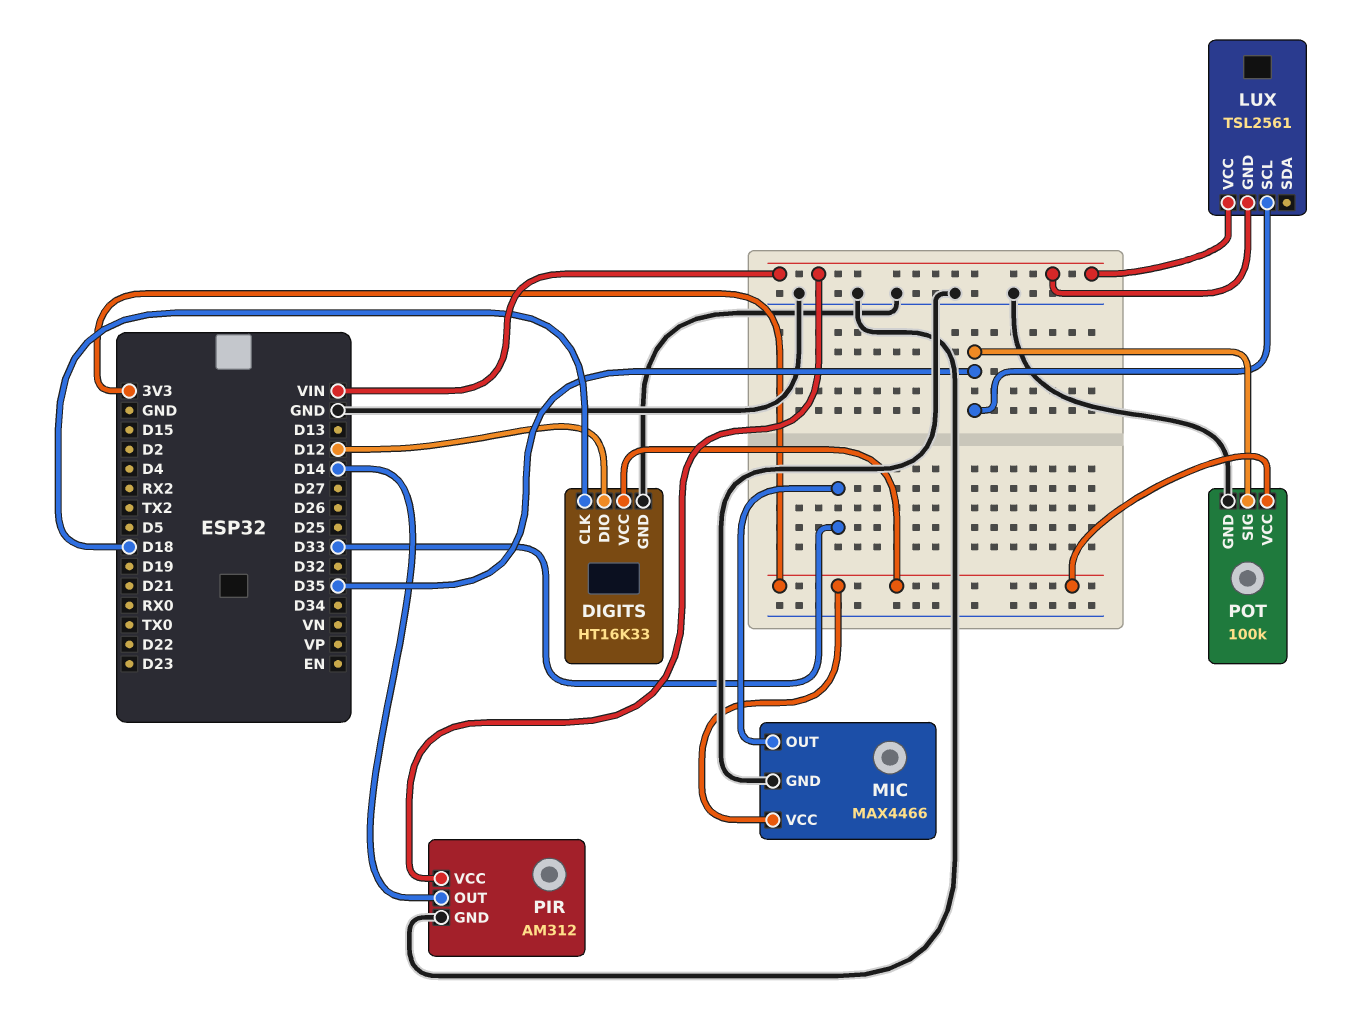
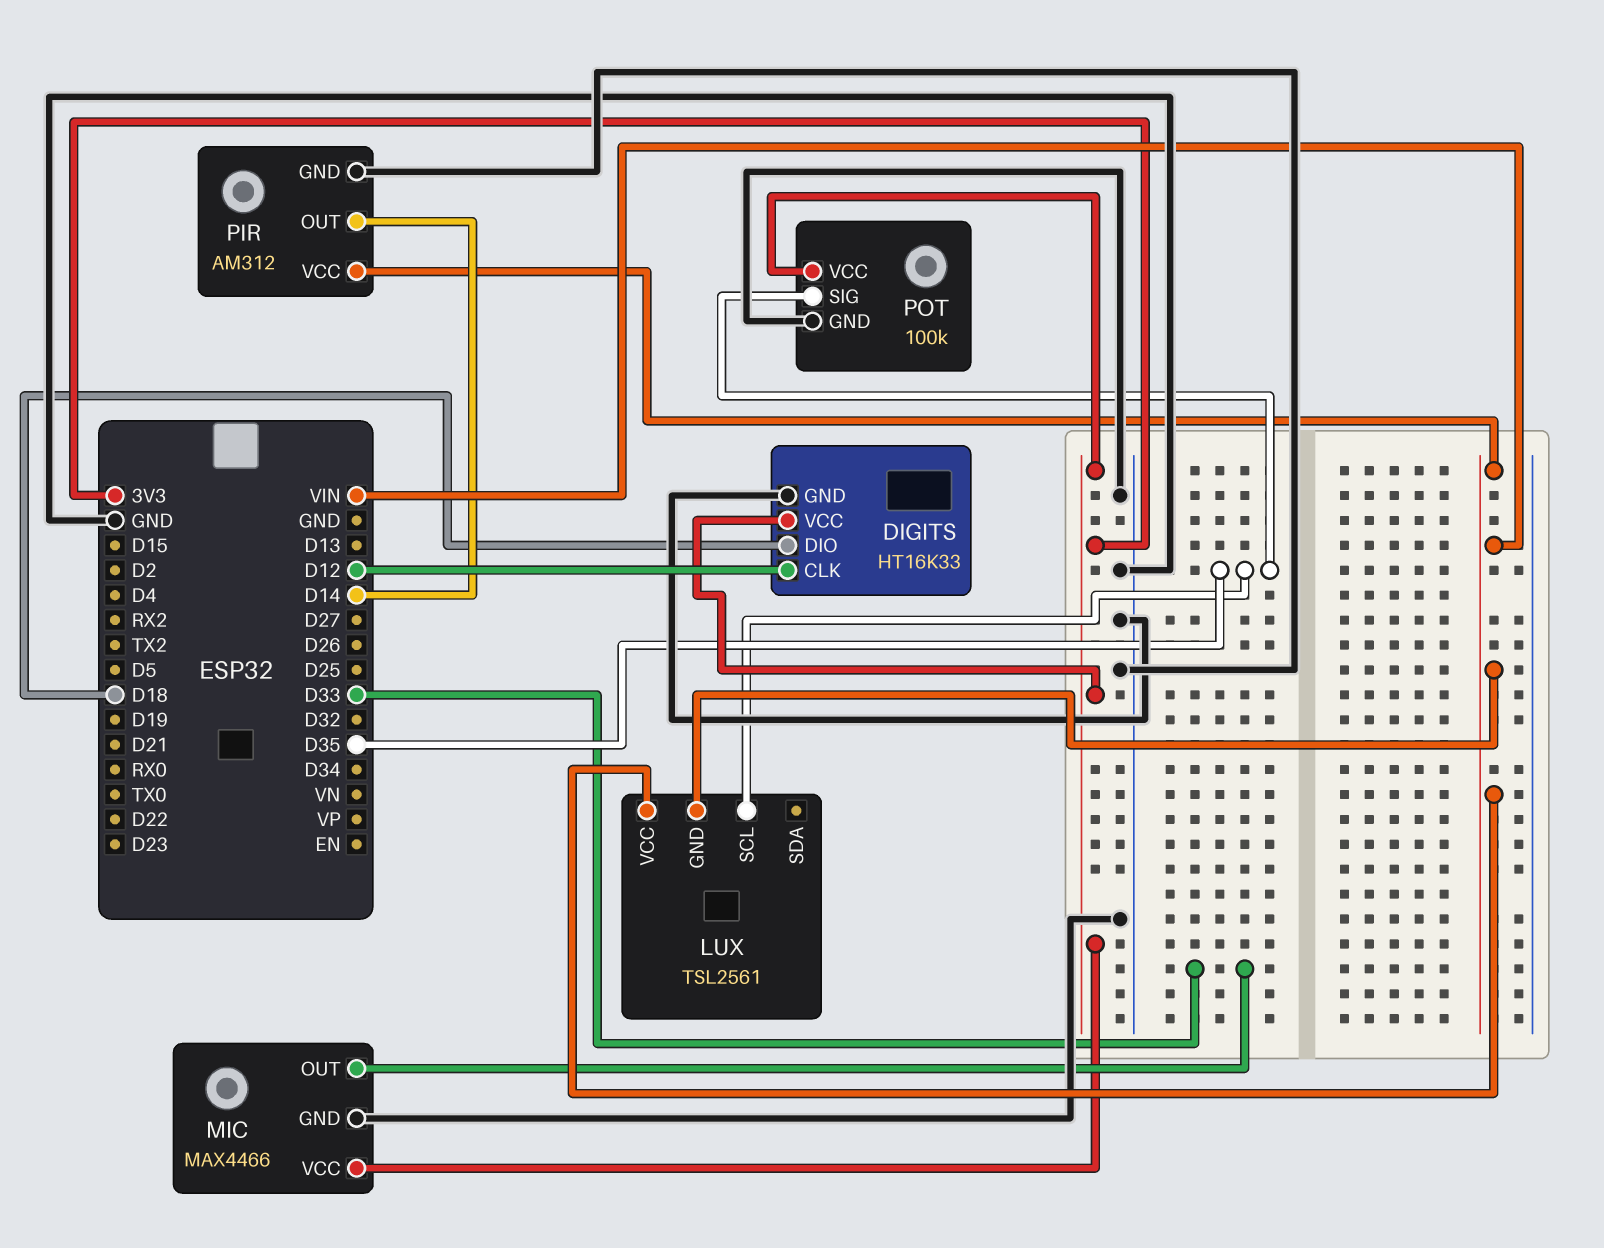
DIGITS pin CLK: D18 -> D12
DIGITS pin DIO: D12 -> D18

